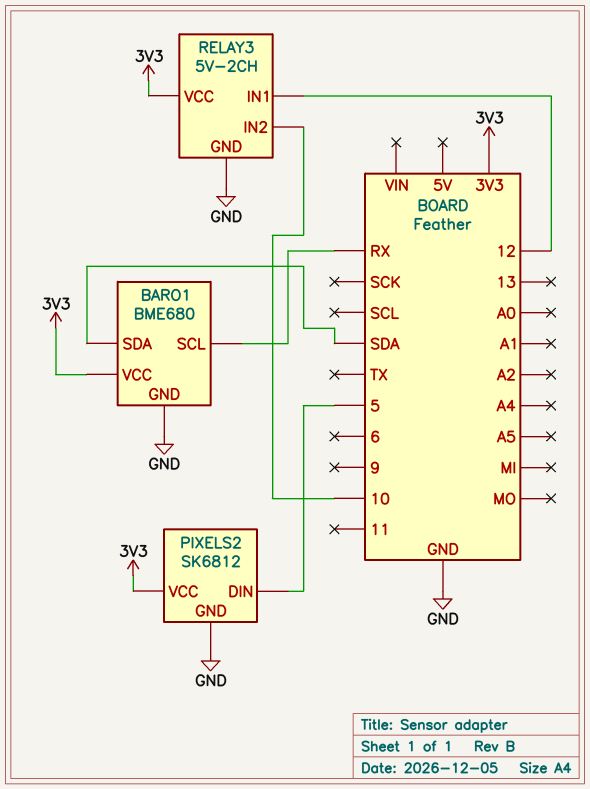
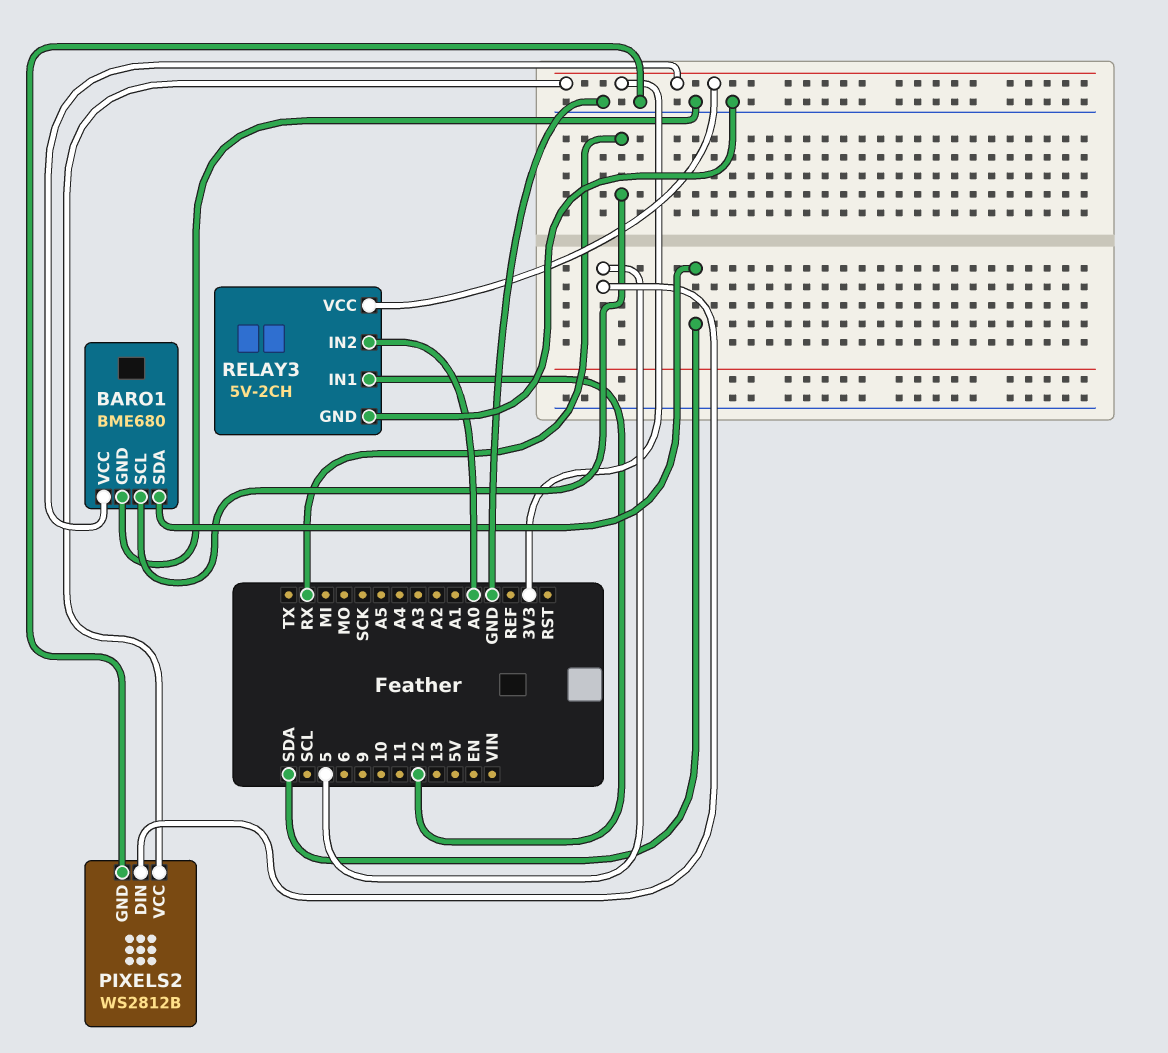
PIXELS2: SK6812 -> WS2812B
RELAY3 pin IN2: 10 -> A0

